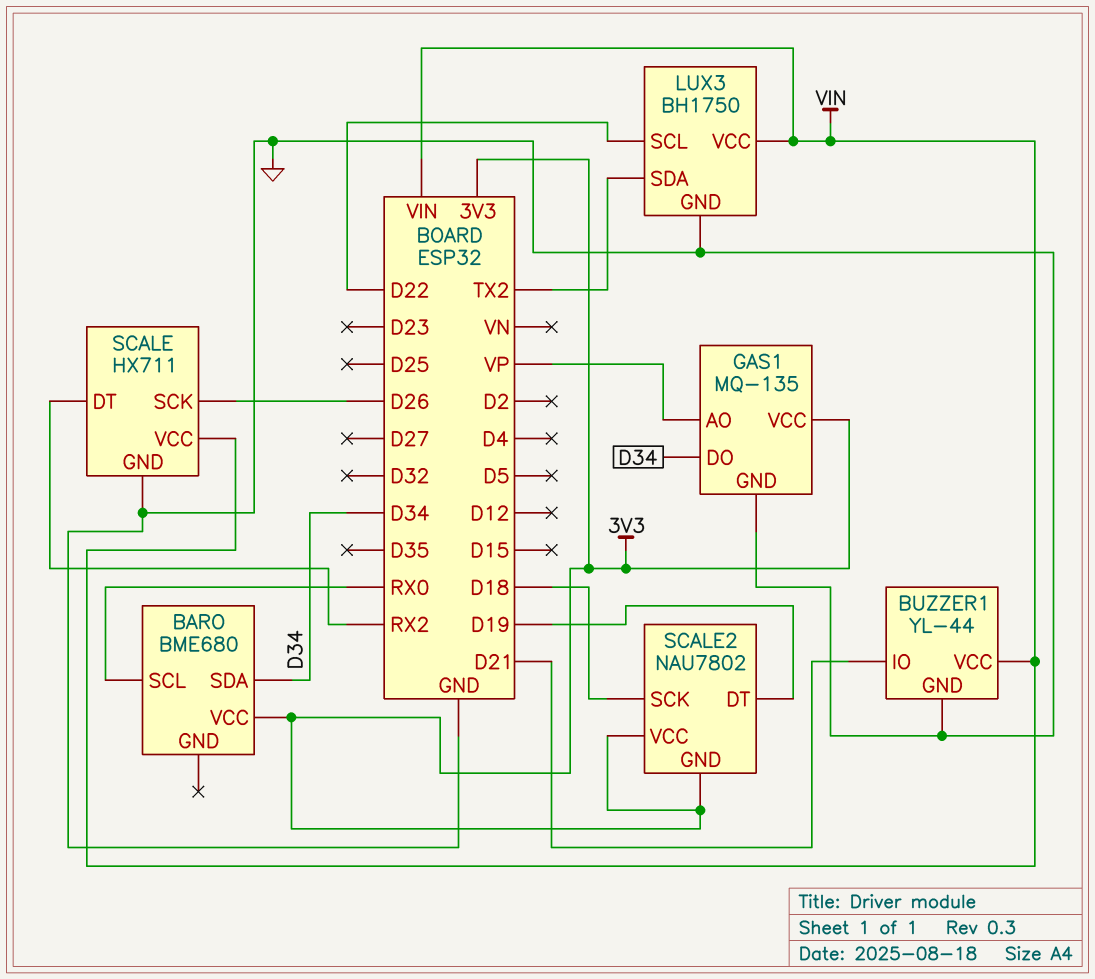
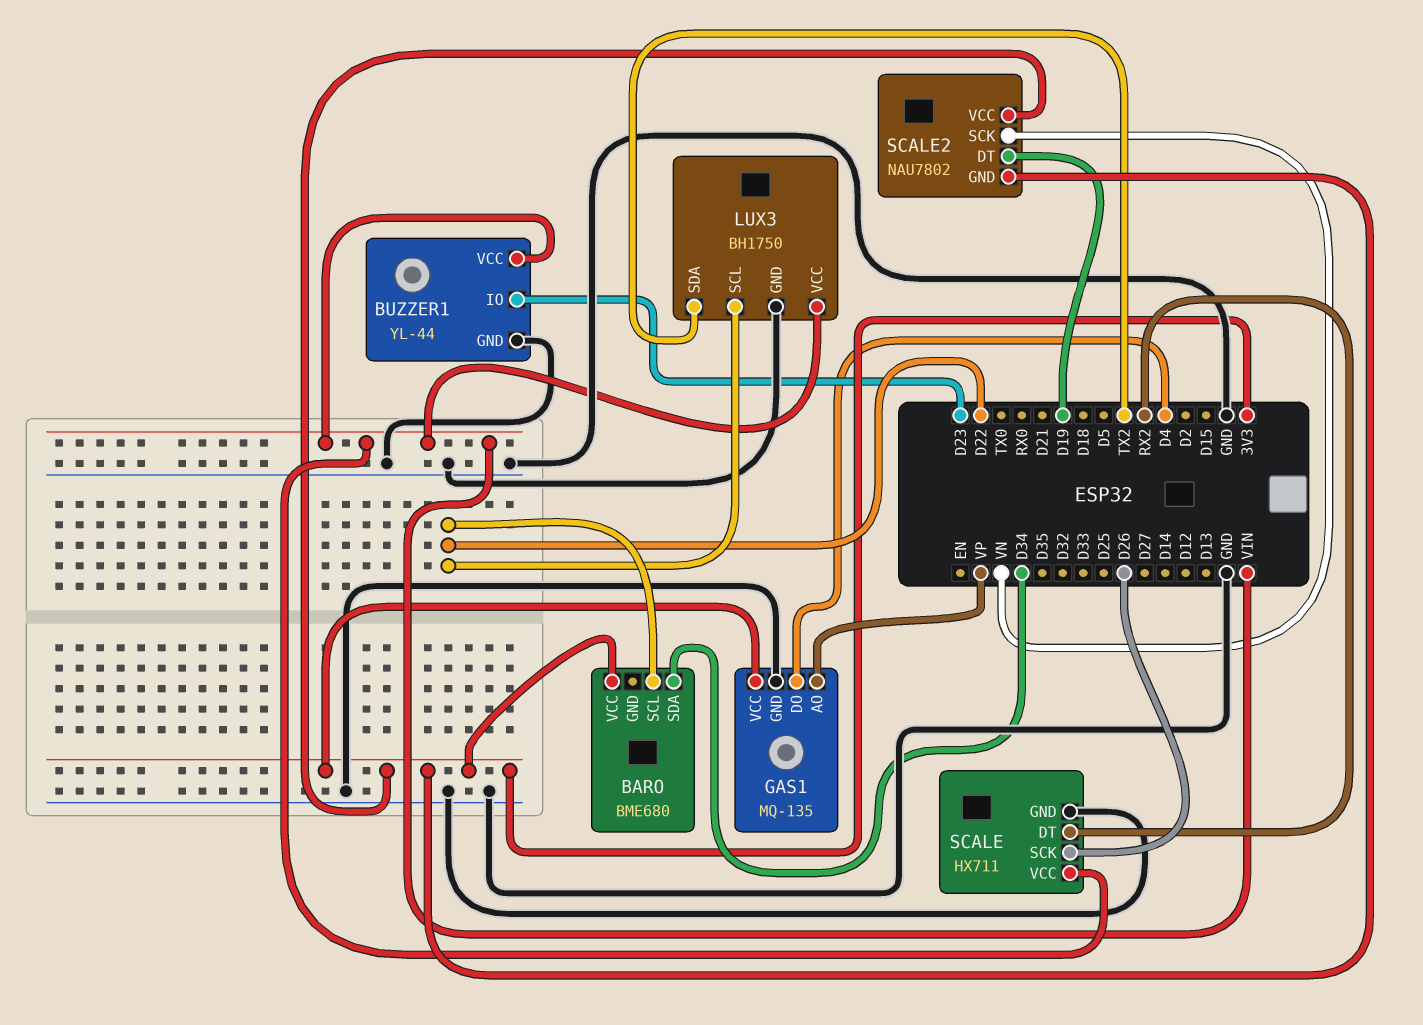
BARO pin SCL: RX0 -> D22
BUZZER1 pin IO: D21 -> D23
GAS1 pin DO: D34 -> D4
SCALE2 pin SCK: D18 -> VN

